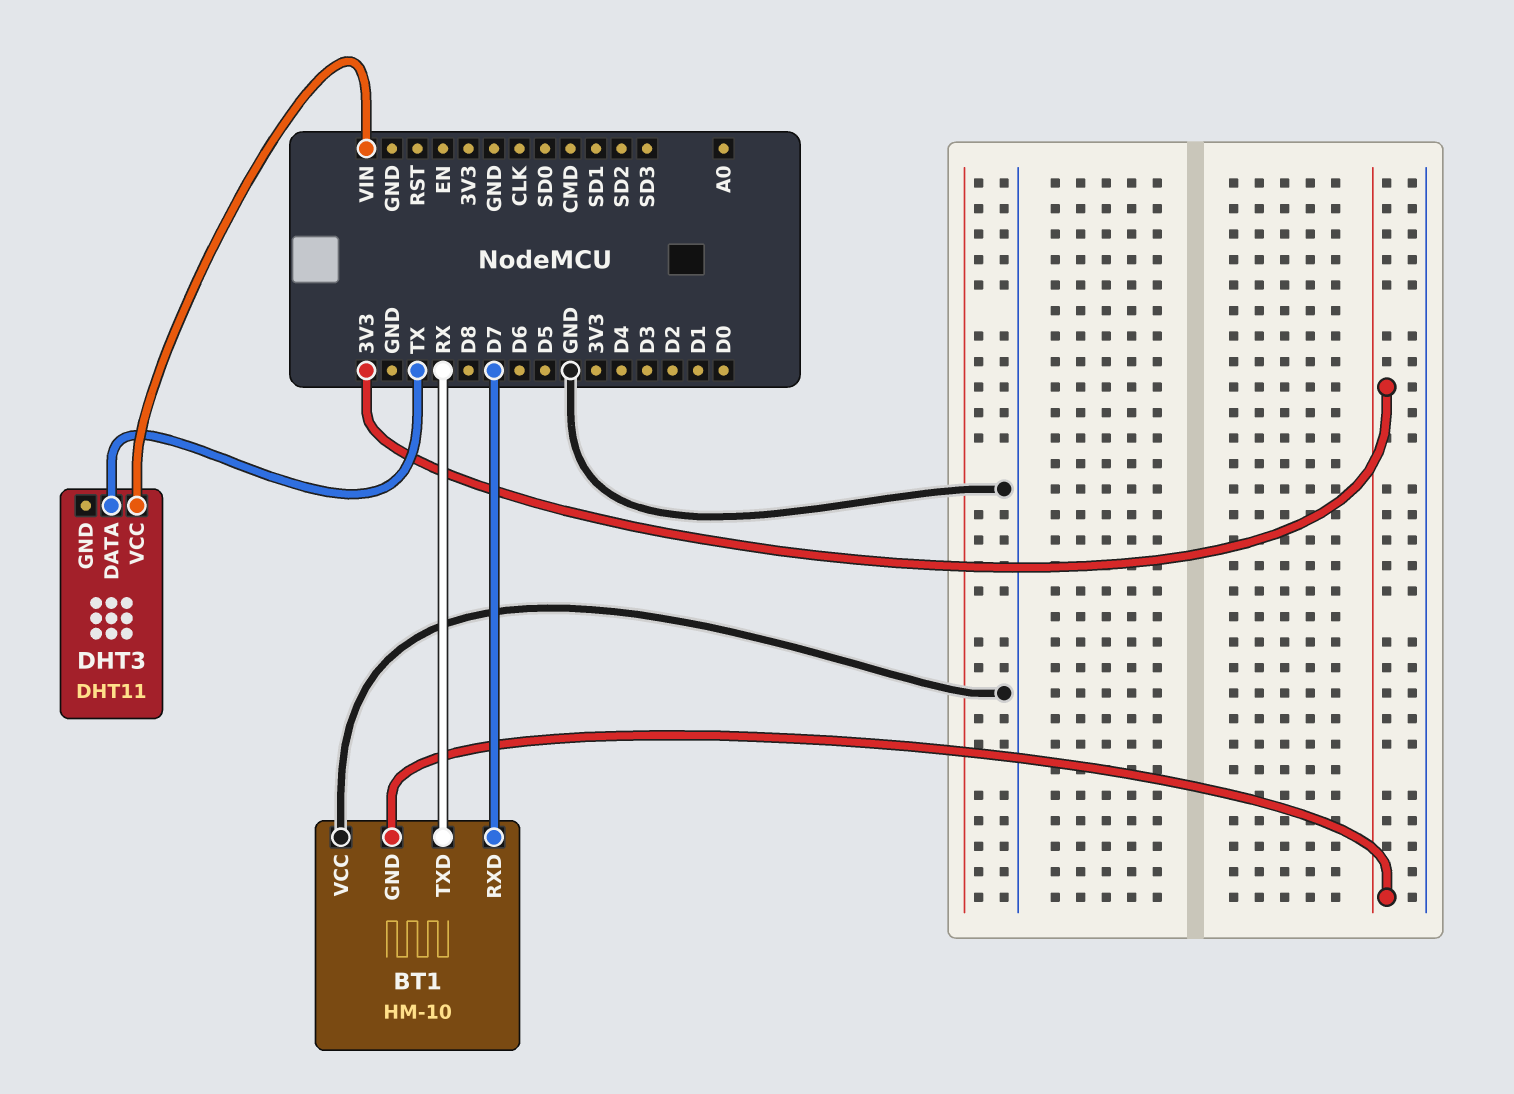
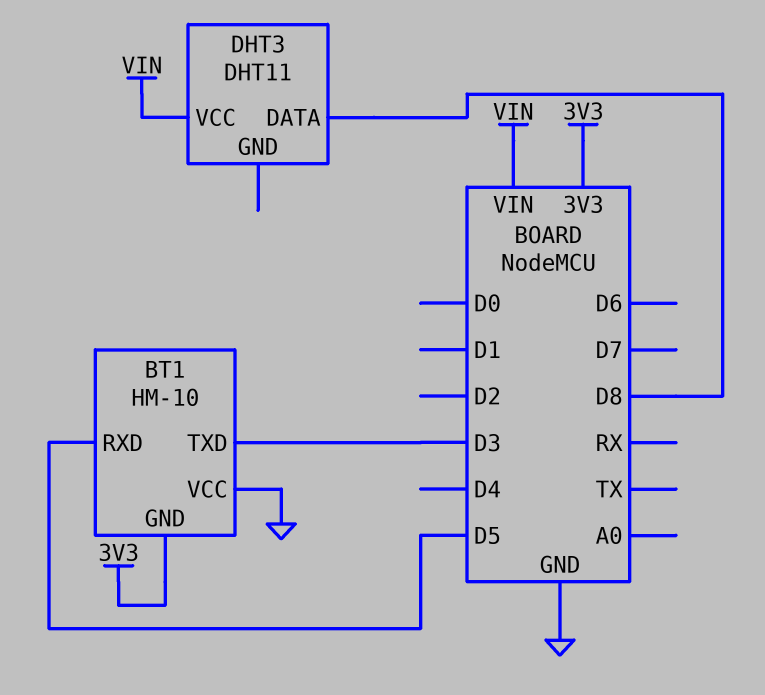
BT1 pin RXD: D7 -> D5
BT1 pin TXD: RX -> D3
DHT3 pin DATA: TX -> D8

